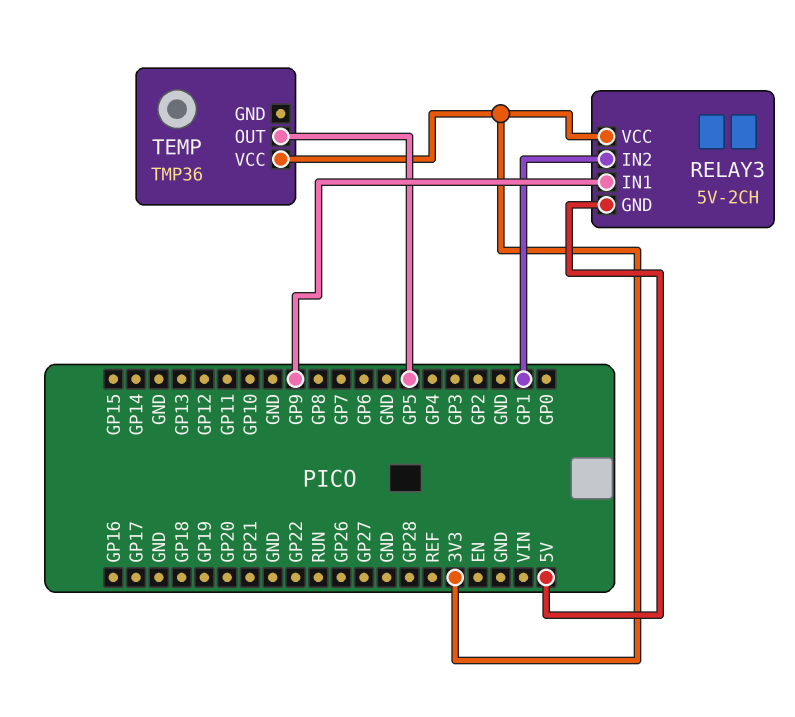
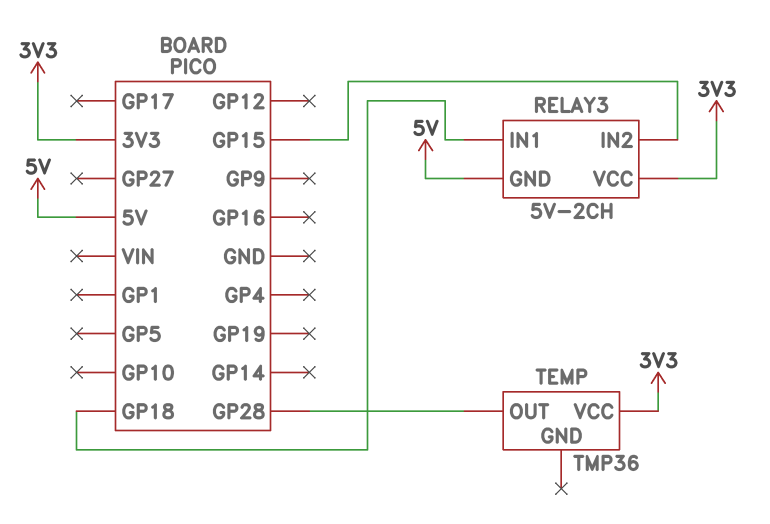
RELAY3 pin IN1: GP9 -> GP18
RELAY3 pin IN2: GP1 -> GP15
TEMP pin OUT: GP5 -> GP28

